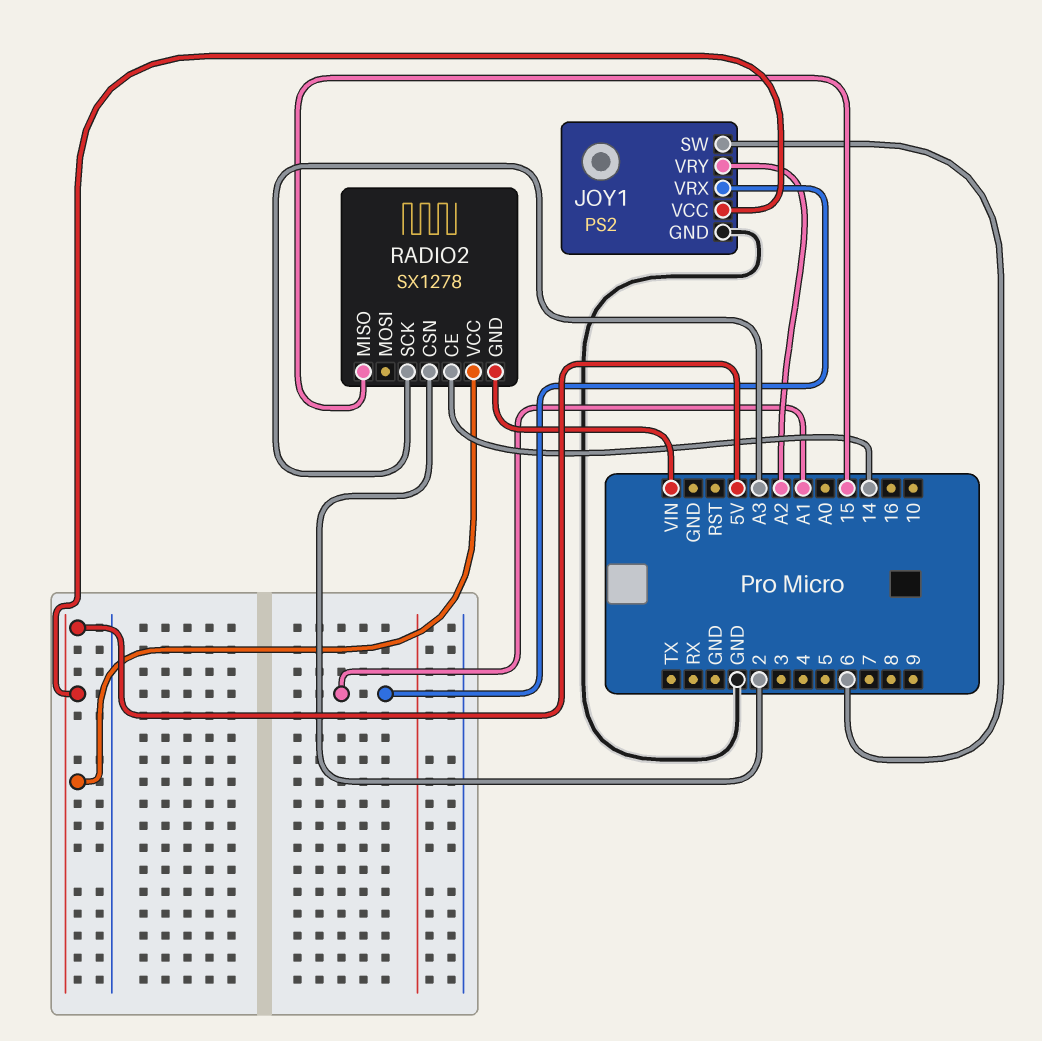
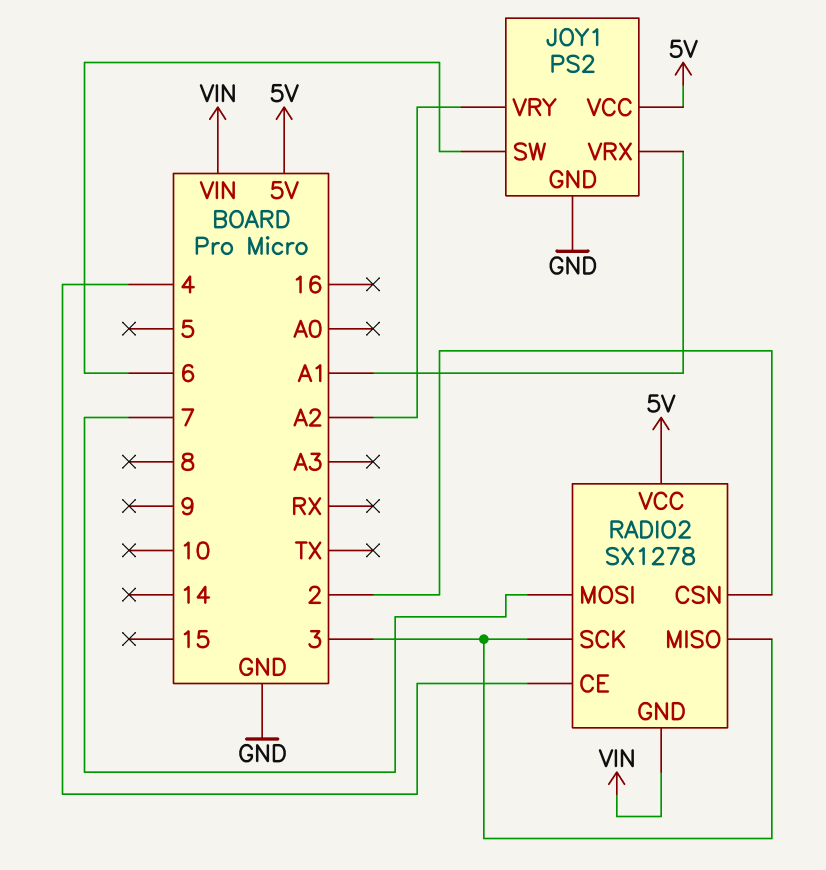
RADIO2 pin CE: 14 -> 4
RADIO2 pin MISO: 15 -> 3
RADIO2 pin MOSI: none -> 7
RADIO2 pin SCK: A3 -> 3

